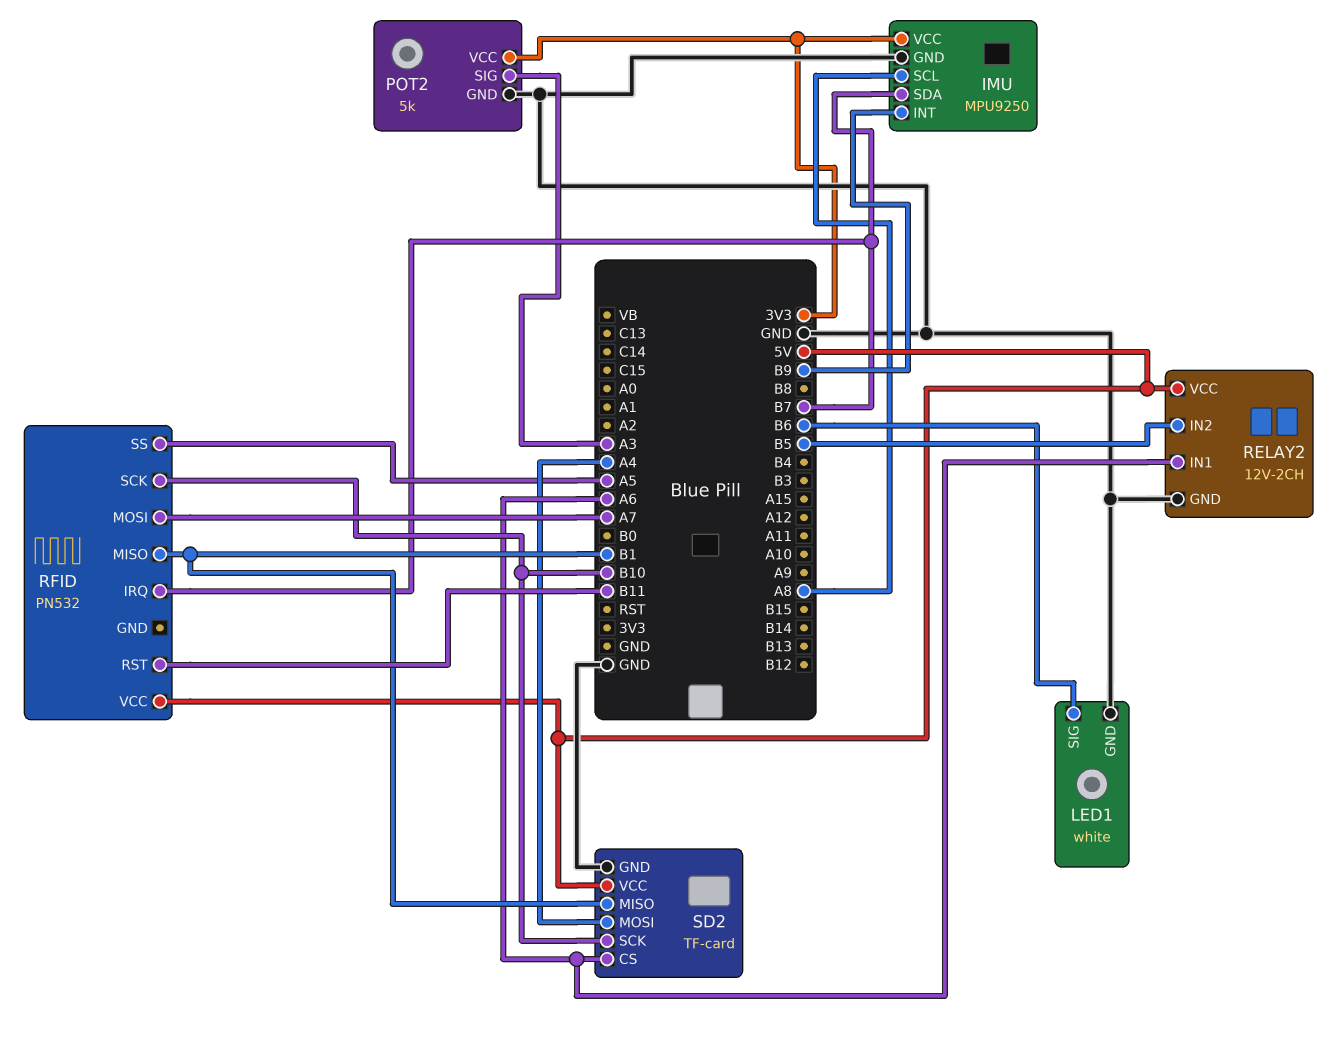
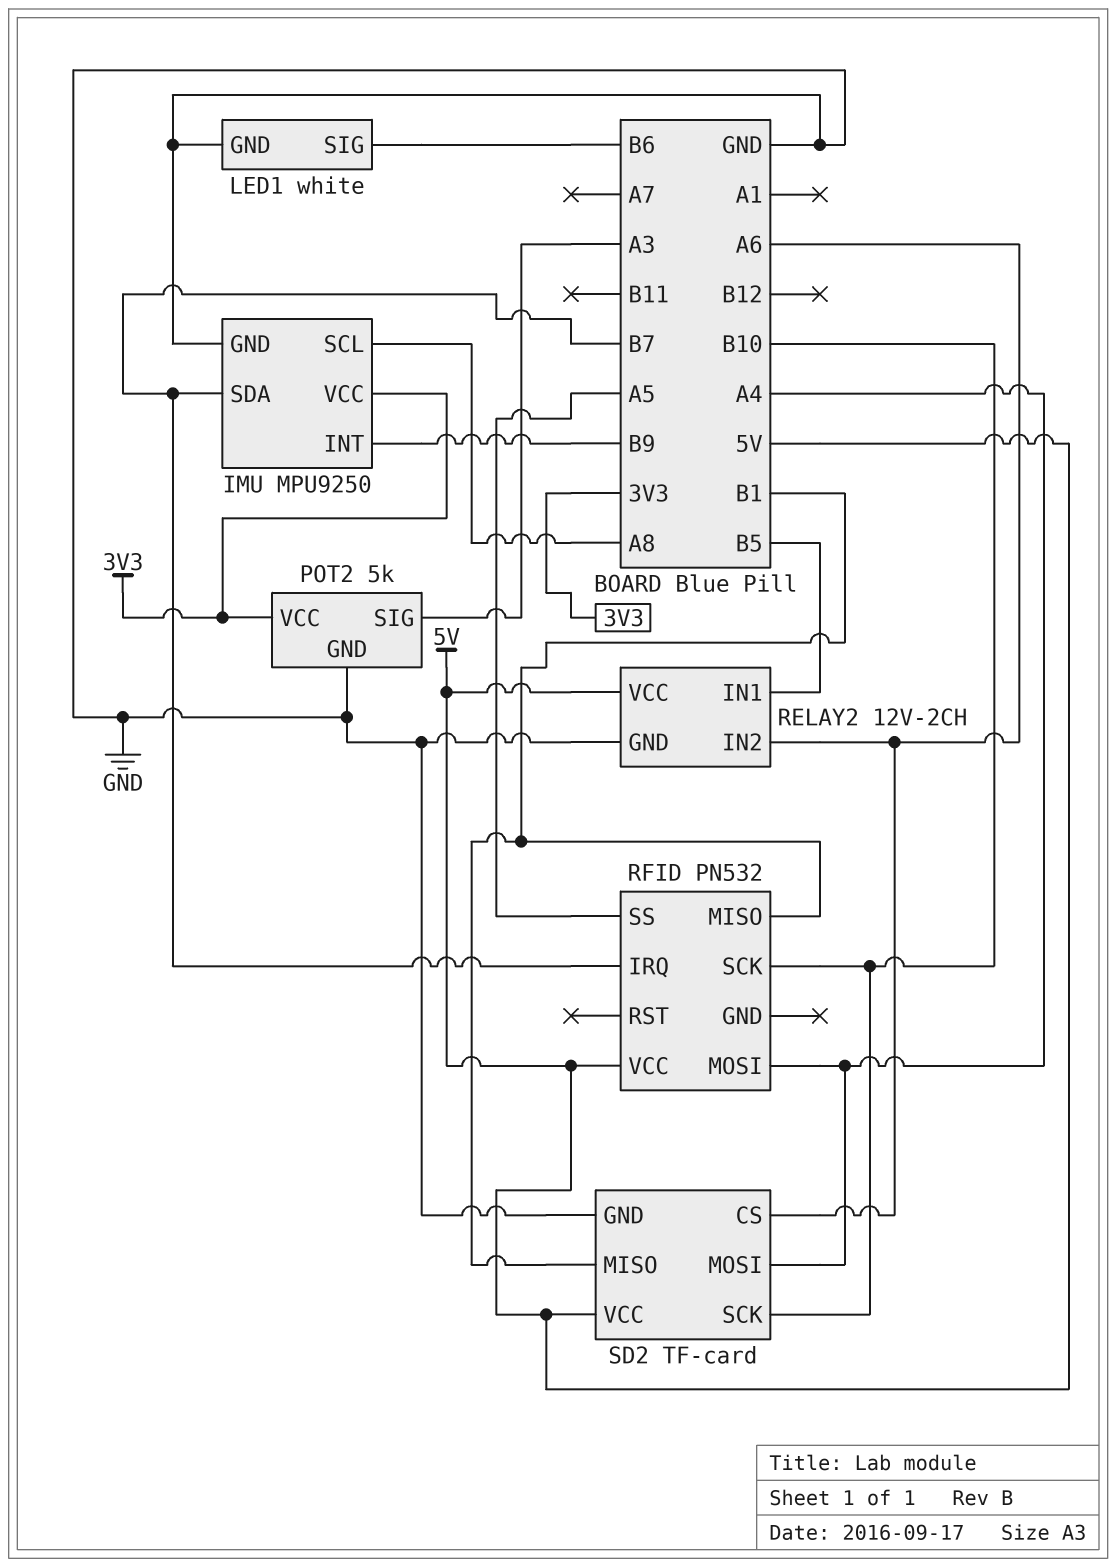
RELAY2 pin IN1: A6 -> B5
RELAY2 pin IN2: B5 -> A6
RFID pin MOSI: A7 -> A4
RFID pin RST: B11 -> none

